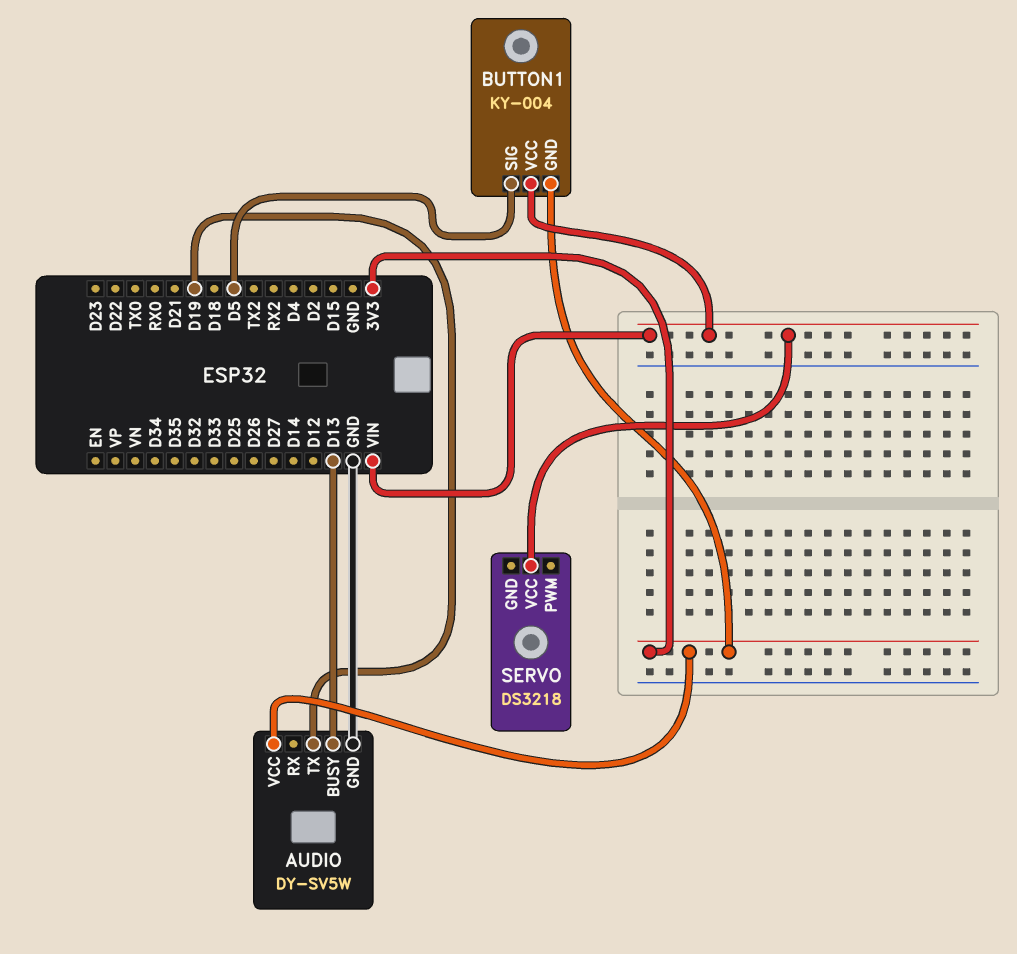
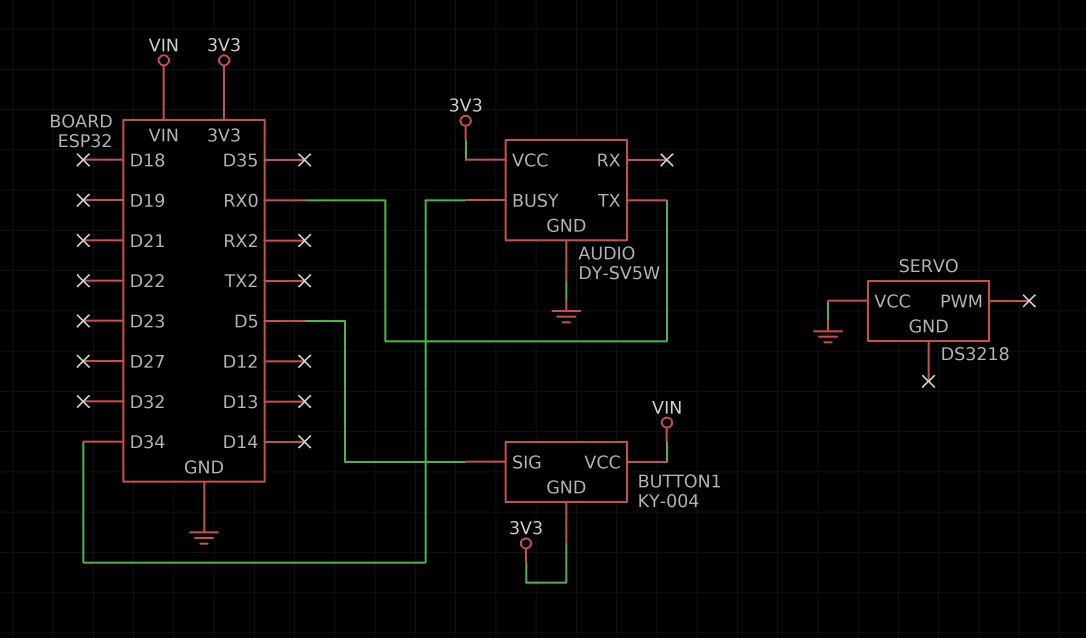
AUDIO pin BUSY: D13 -> D34
AUDIO pin TX: D19 -> RX0
SERVO pin VCC: VIN -> GND

